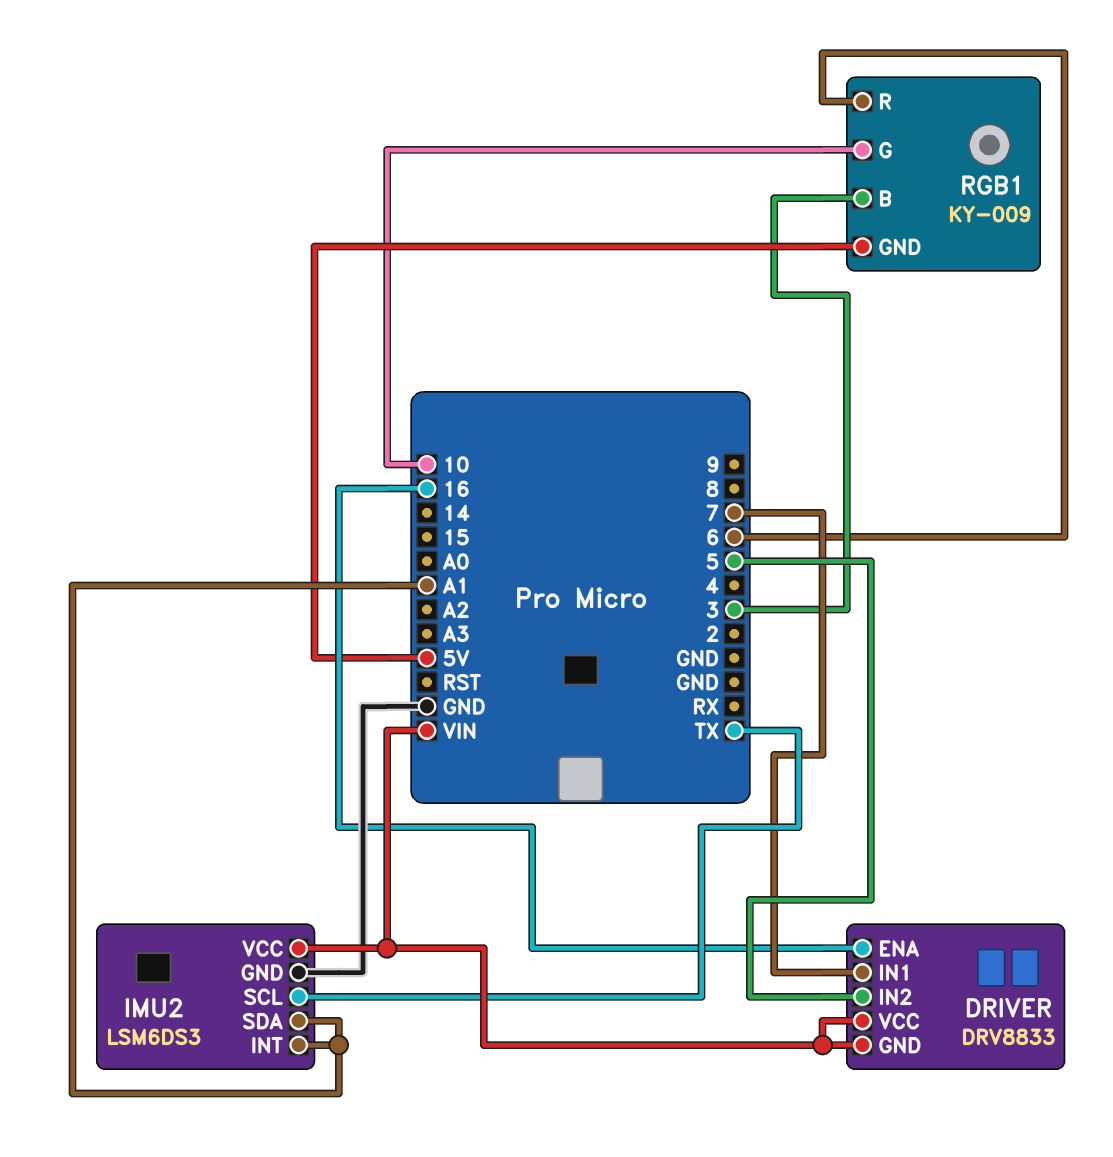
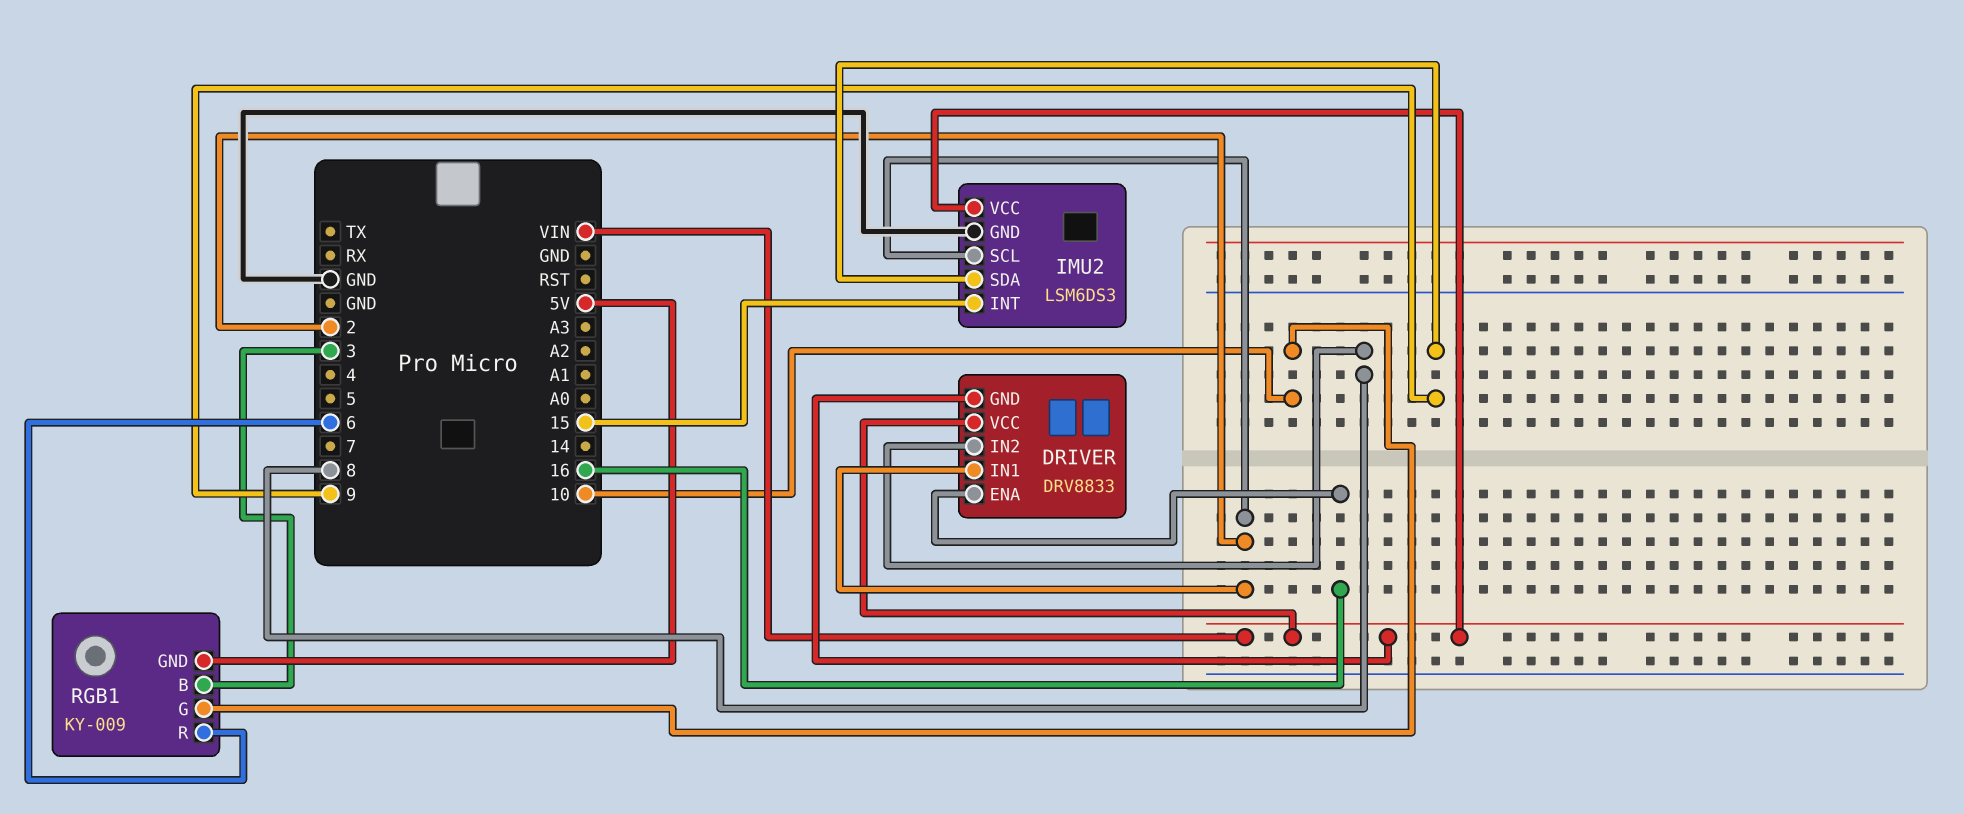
DRIVER pin IN1: 7 -> 2
DRIVER pin IN2: 5 -> 8
IMU2 pin INT: A1 -> 15
IMU2 pin SCL: TX -> 2
IMU2 pin SDA: A1 -> 9

